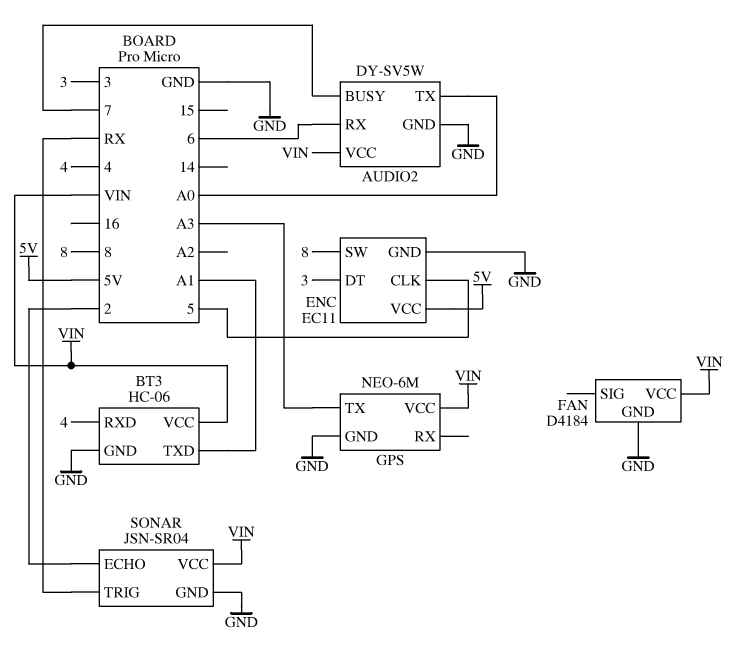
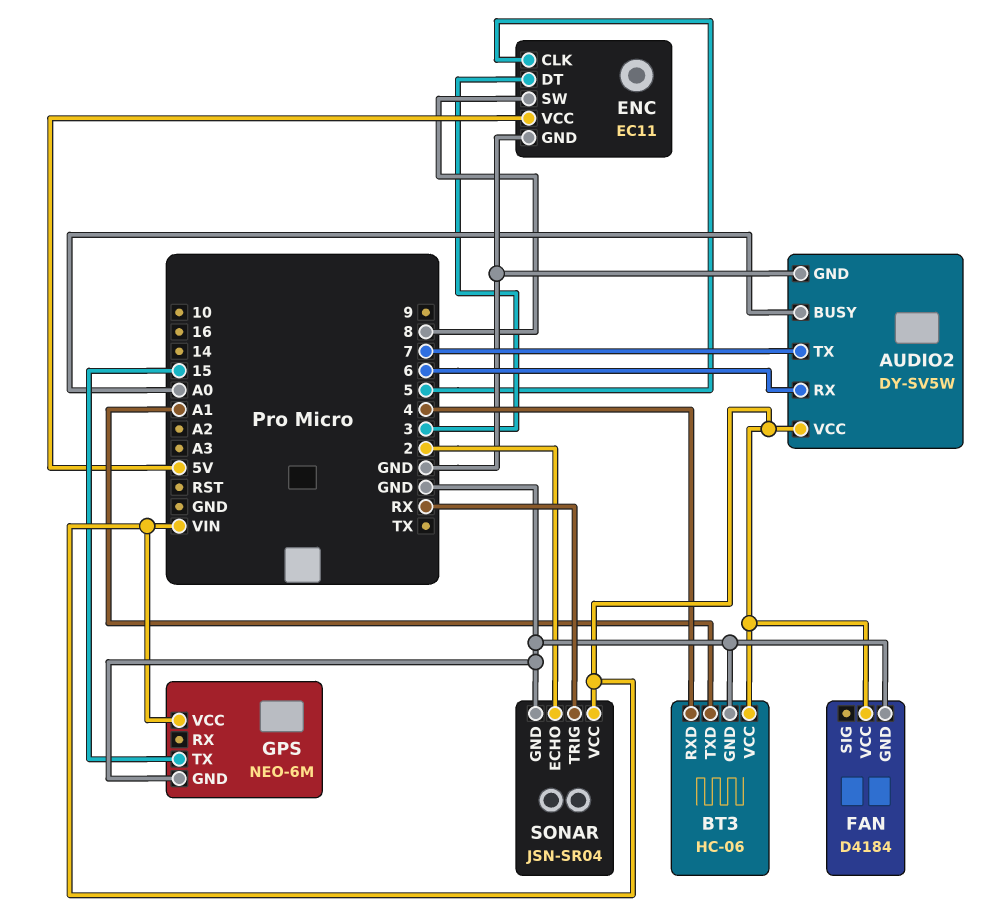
AUDIO2 pin BUSY: 7 -> A0
AUDIO2 pin TX: A0 -> 7
GPS pin TX: A3 -> 15

